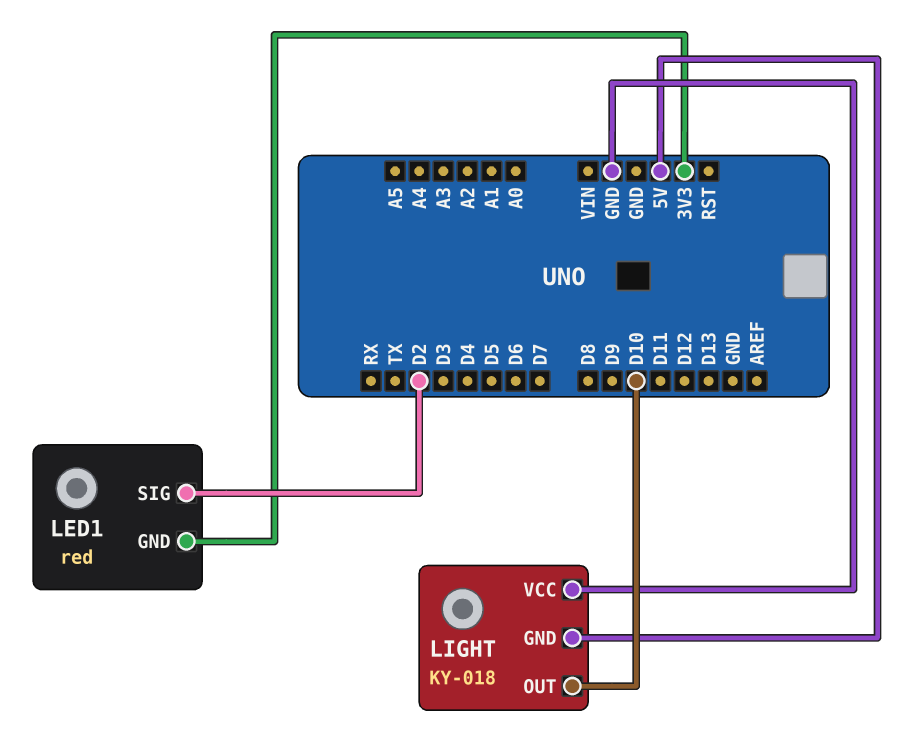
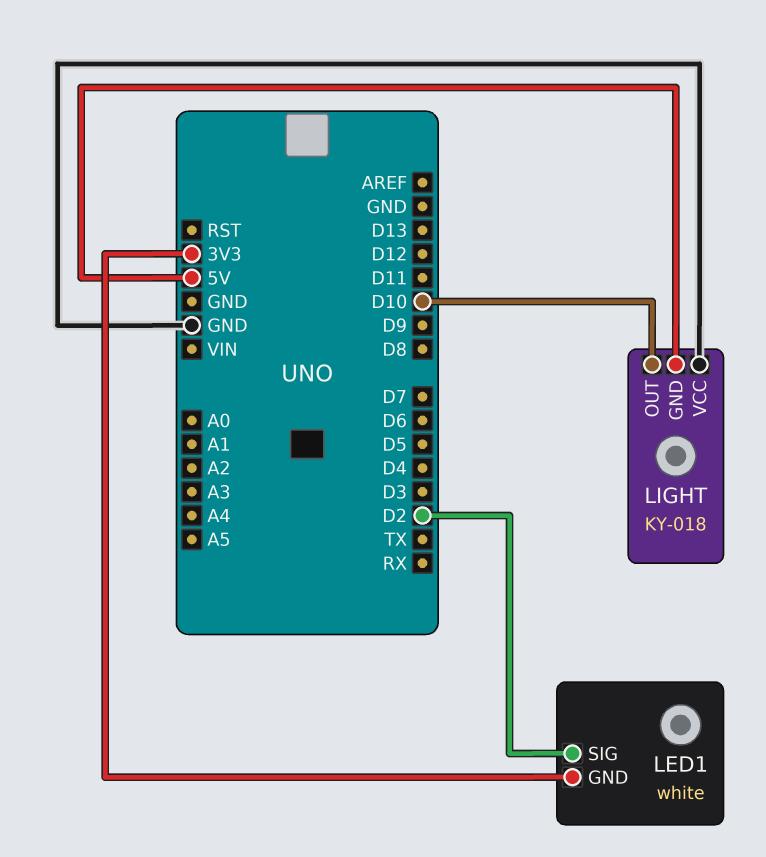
LED1: red -> white

